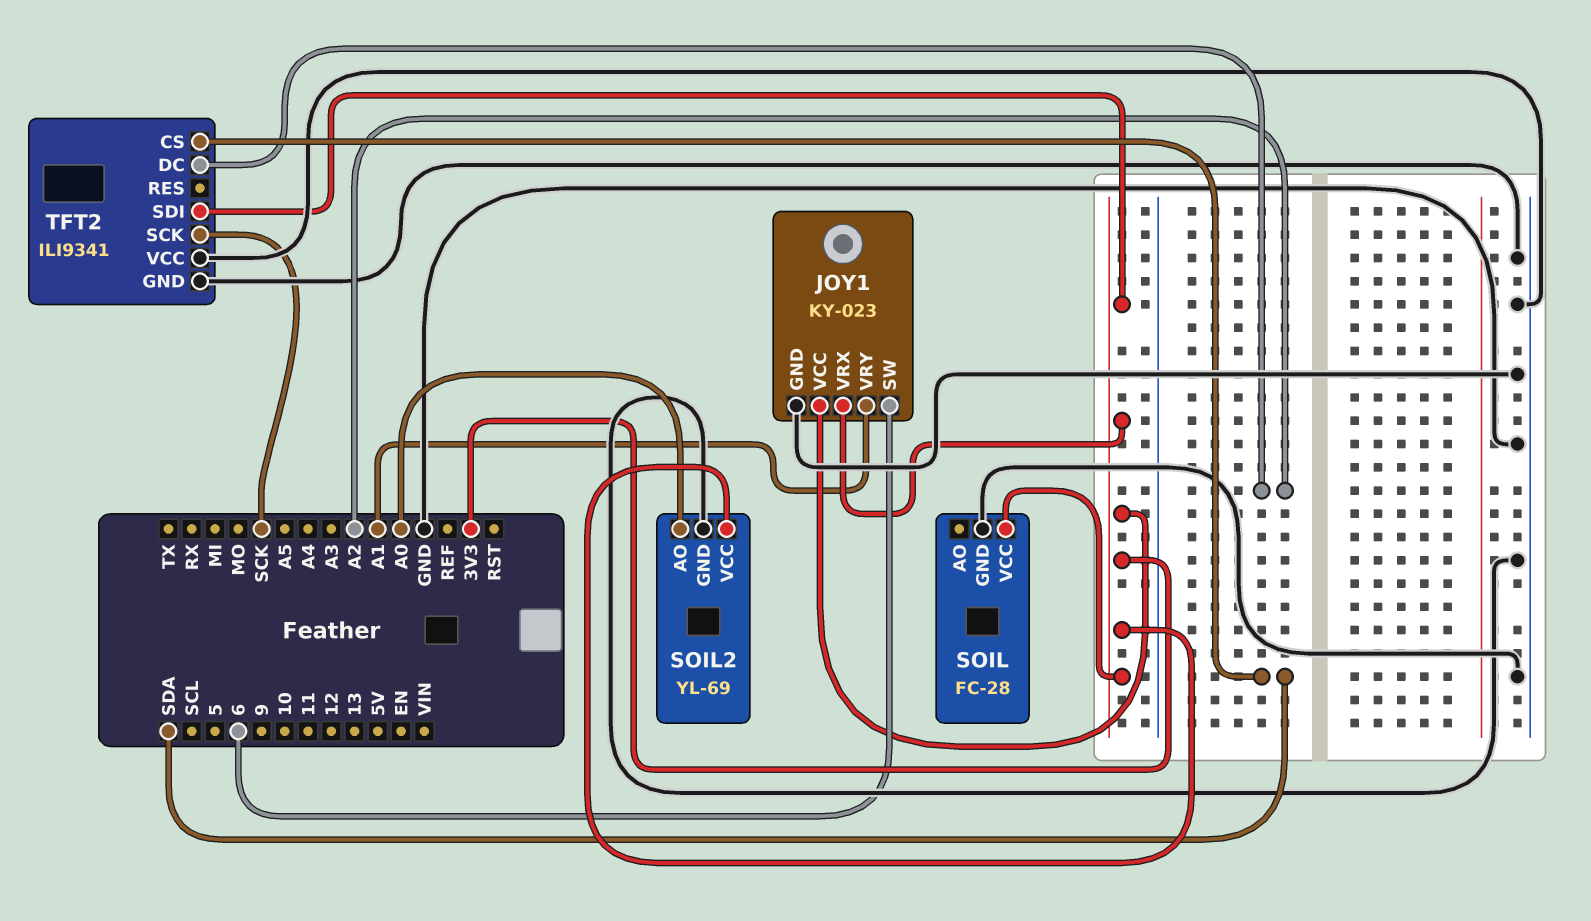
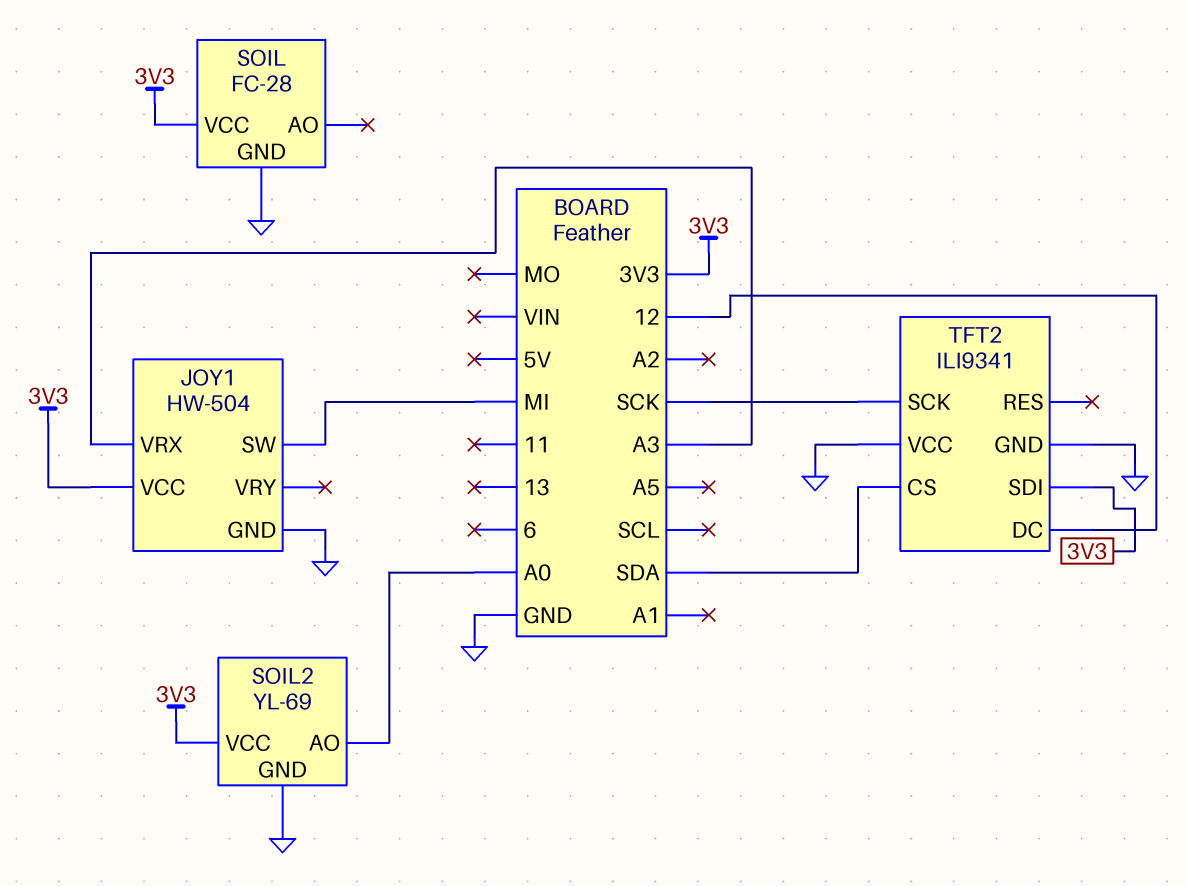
JOY1: KY-023 -> HW-504
JOY1 pin SW: 6 -> MI
JOY1 pin VRX: 3V3 -> A3
JOY1 pin VRY: A1 -> none
TFT2 pin DC: A2 -> 12

